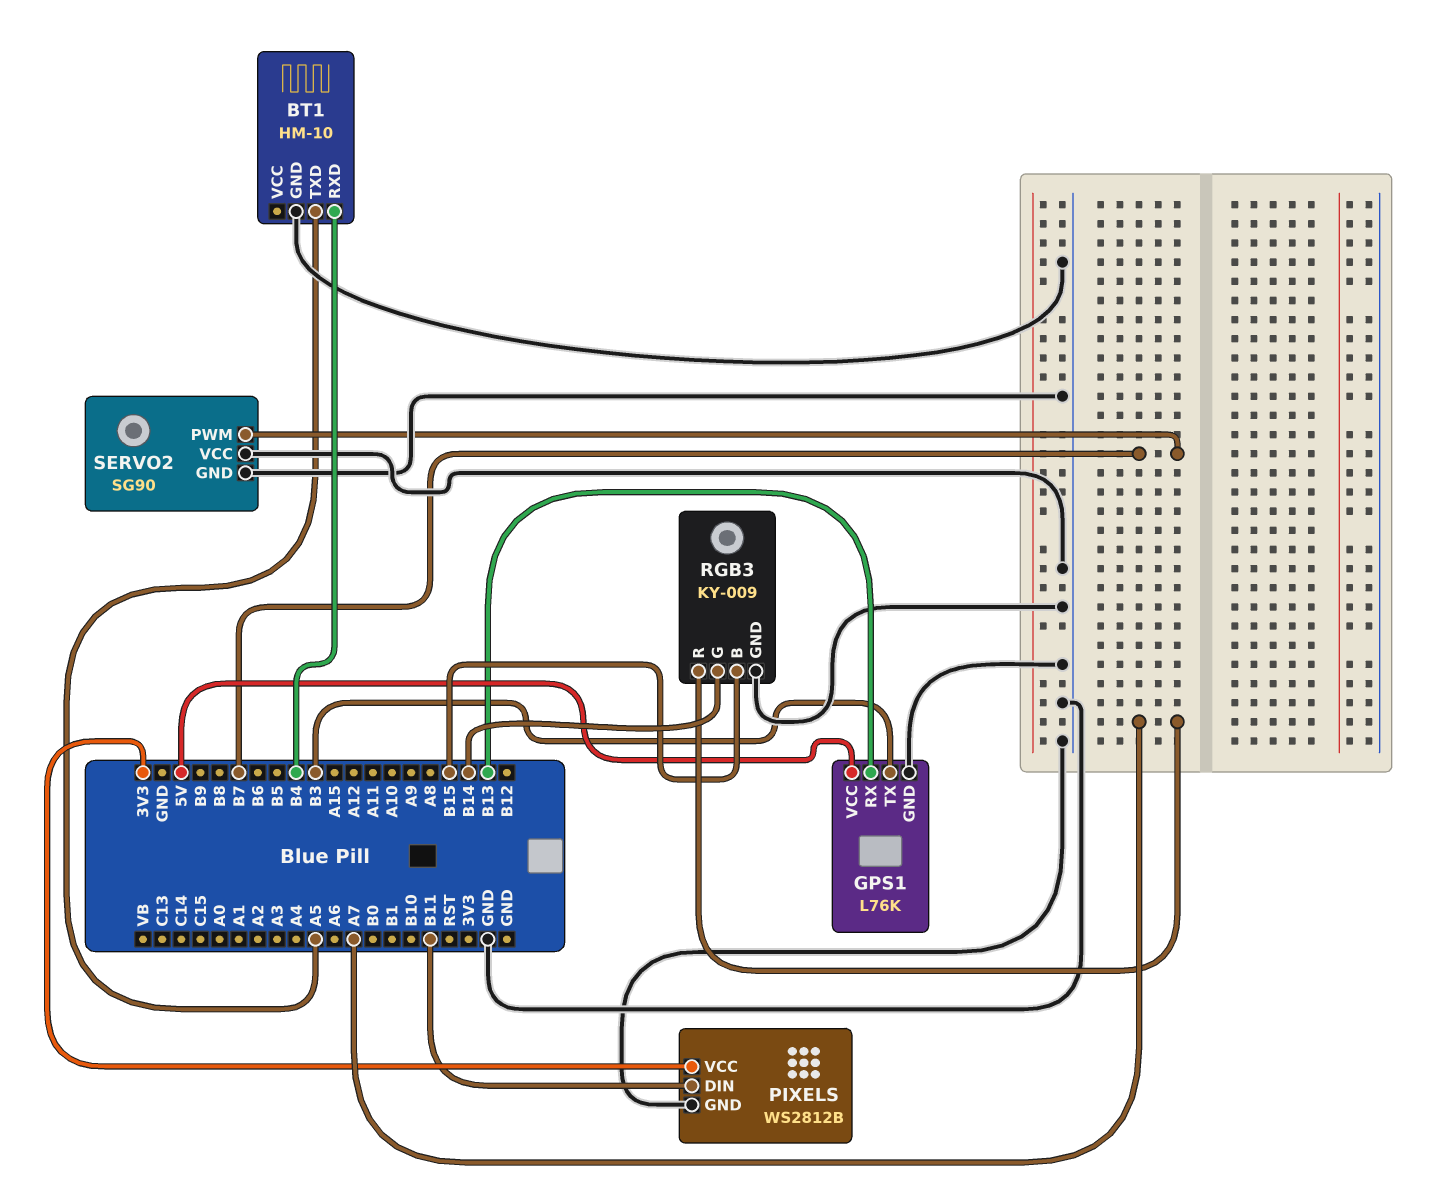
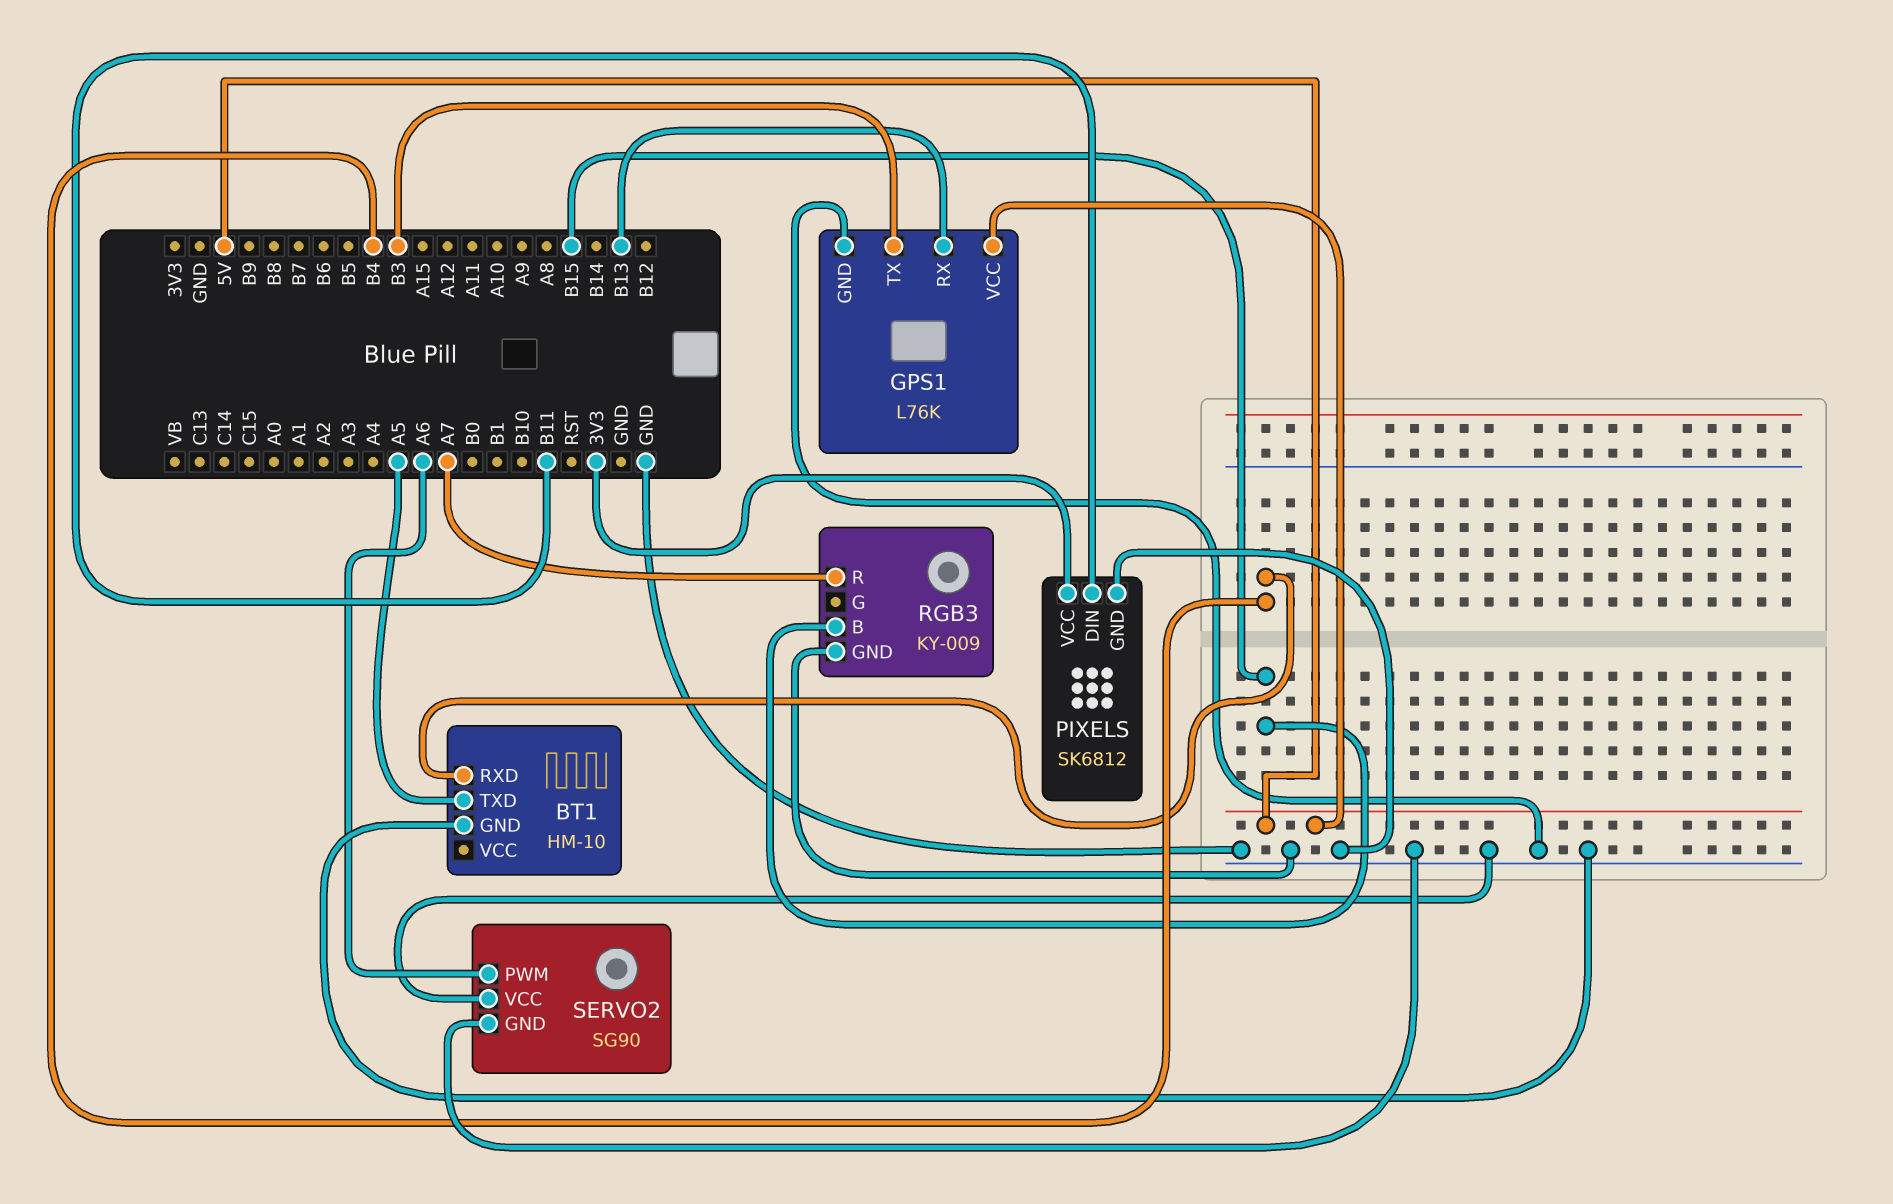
PIXELS: WS2812B -> SK6812
RGB3 pin G: B14 -> none
SERVO2 pin PWM: B7 -> A6

